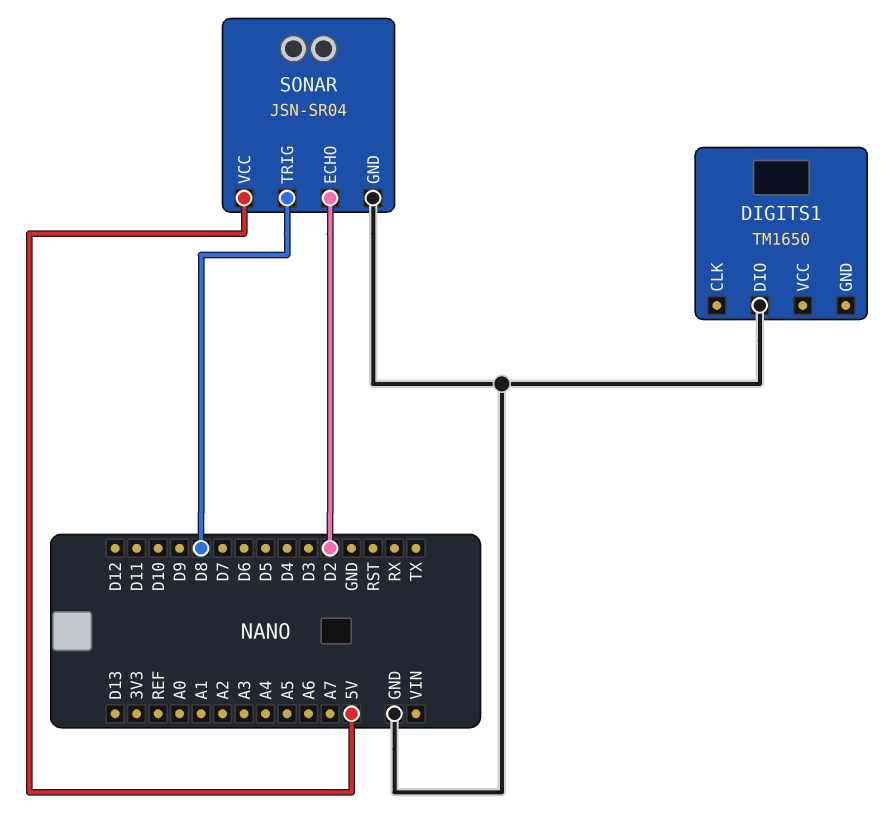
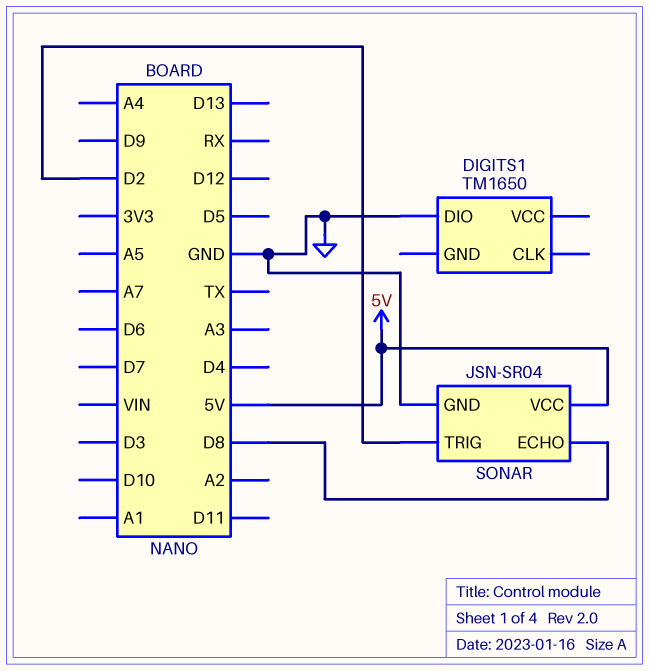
SONAR pin ECHO: D2 -> D8
SONAR pin TRIG: D8 -> D2

